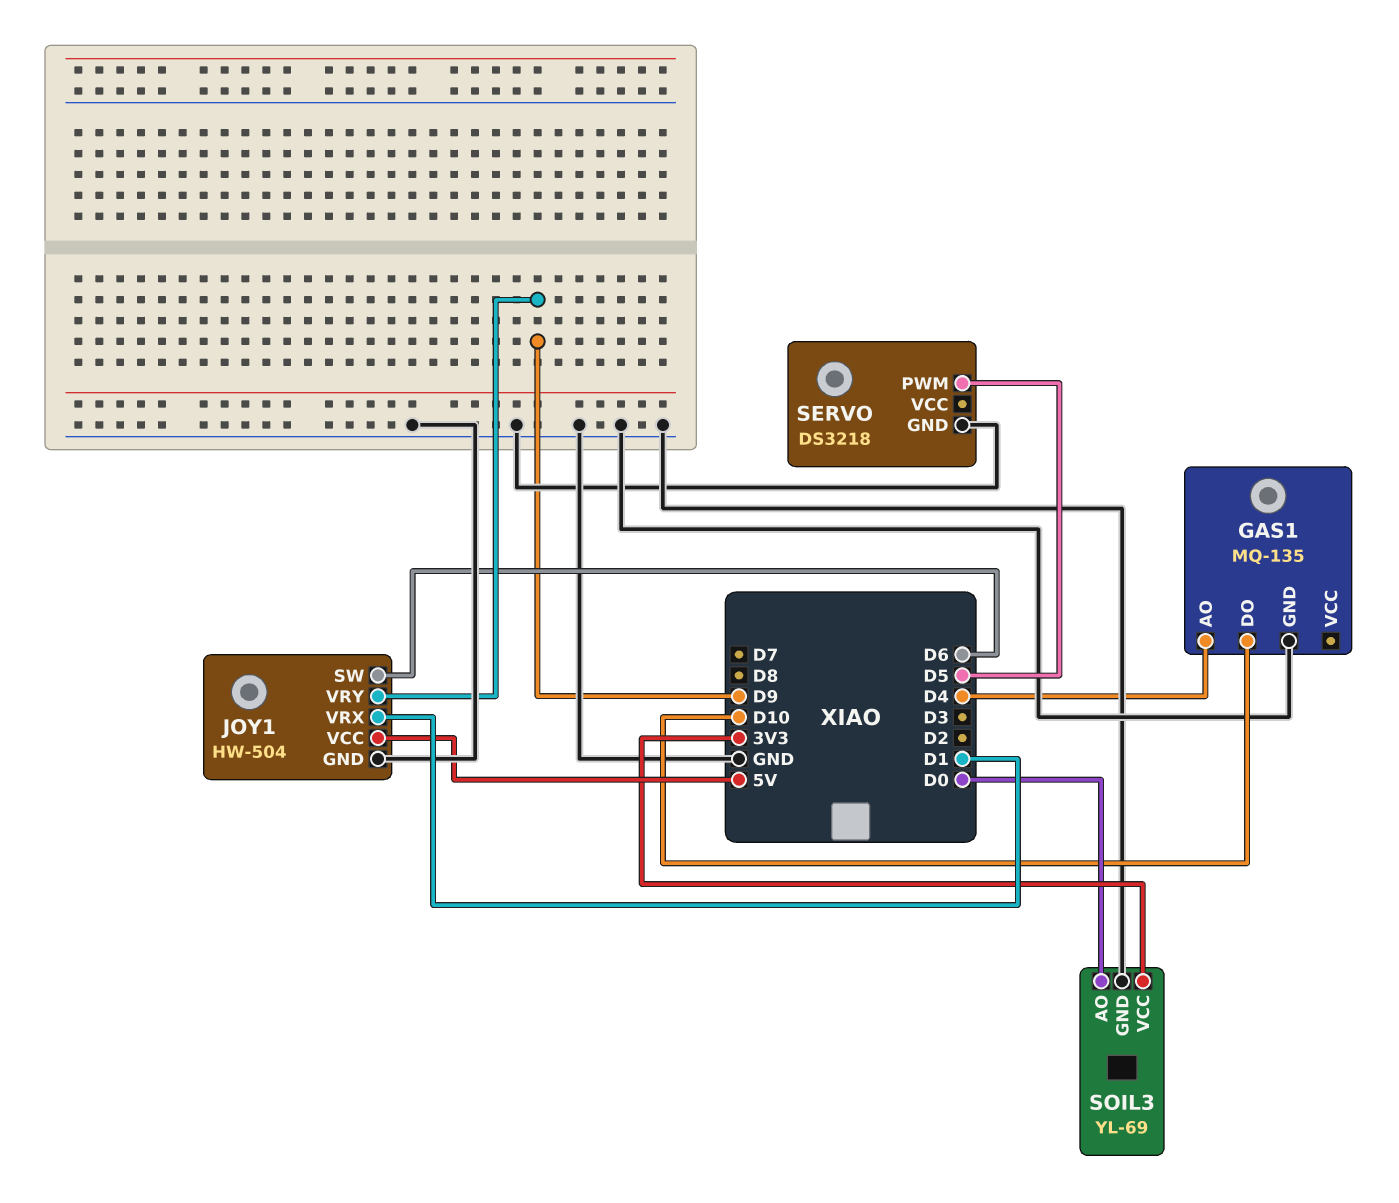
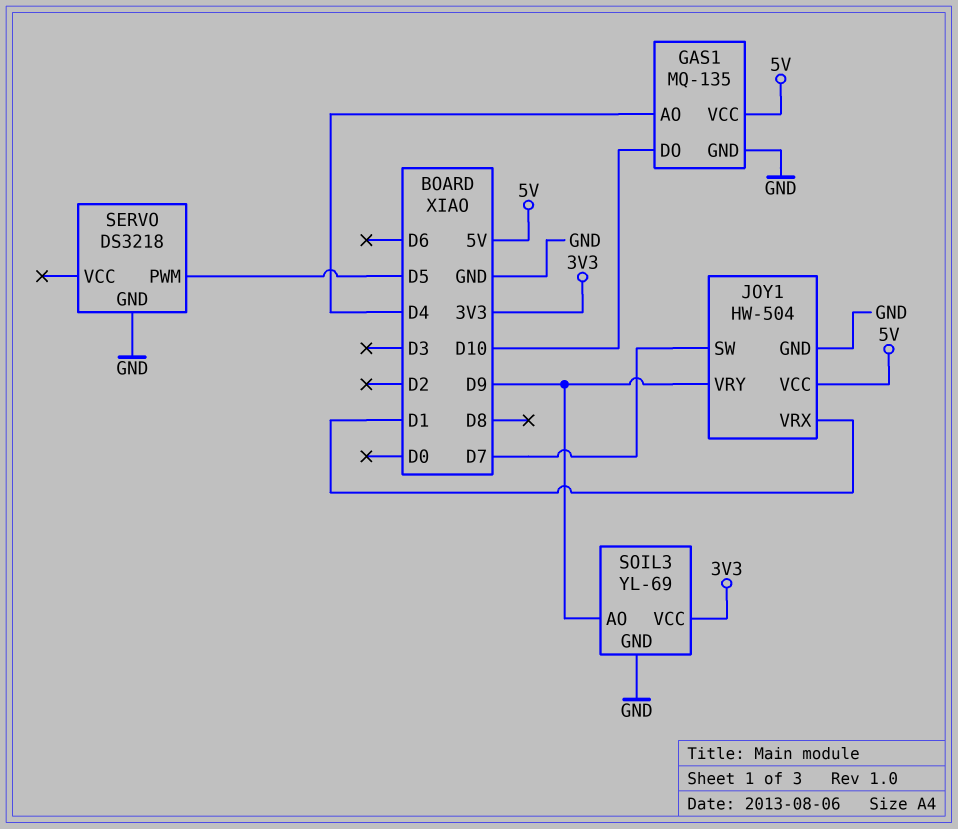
GAS1 pin VCC: none -> 5V
JOY1 pin SW: D6 -> D7
SOIL3 pin AO: D0 -> D9

